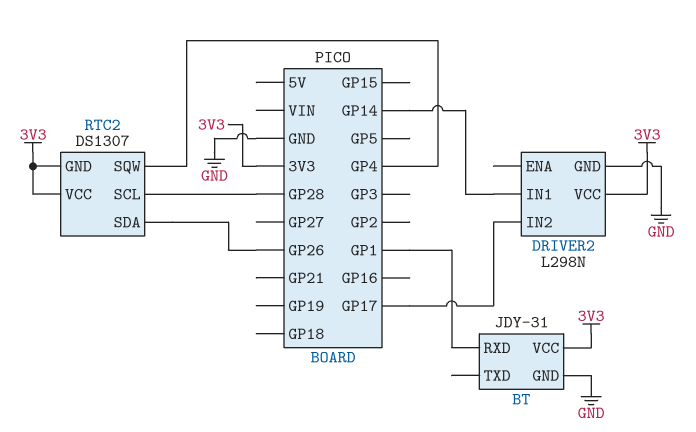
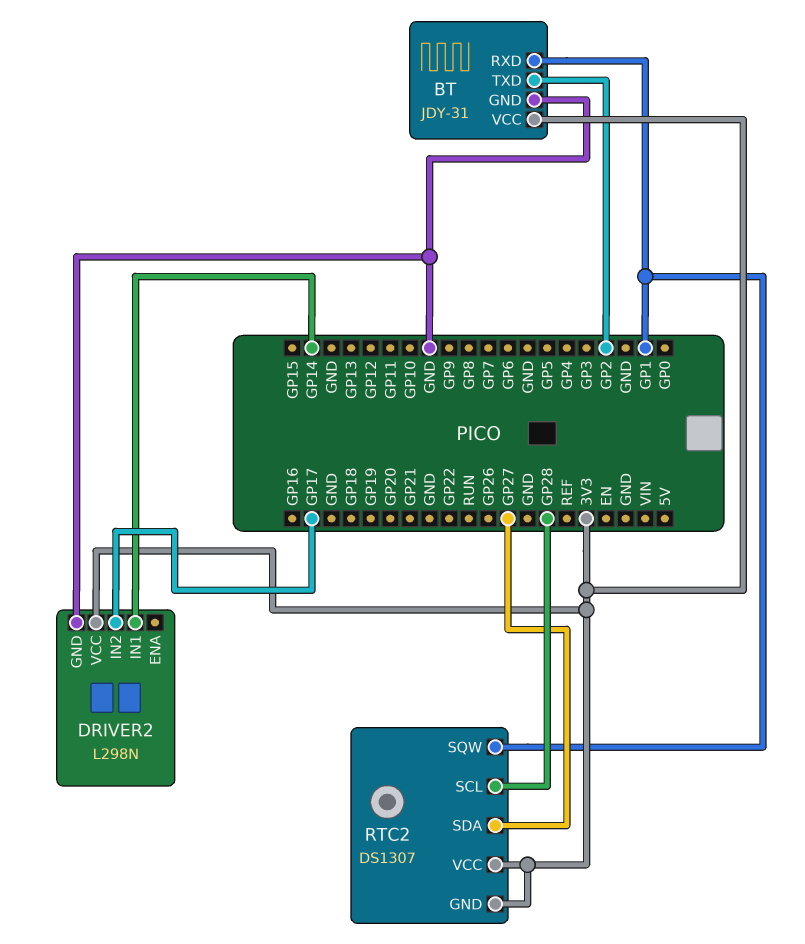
BT pin TXD: none -> GP2
RTC2 pin SDA: GP26 -> GP27
RTC2 pin SQW: GP4 -> GP1

